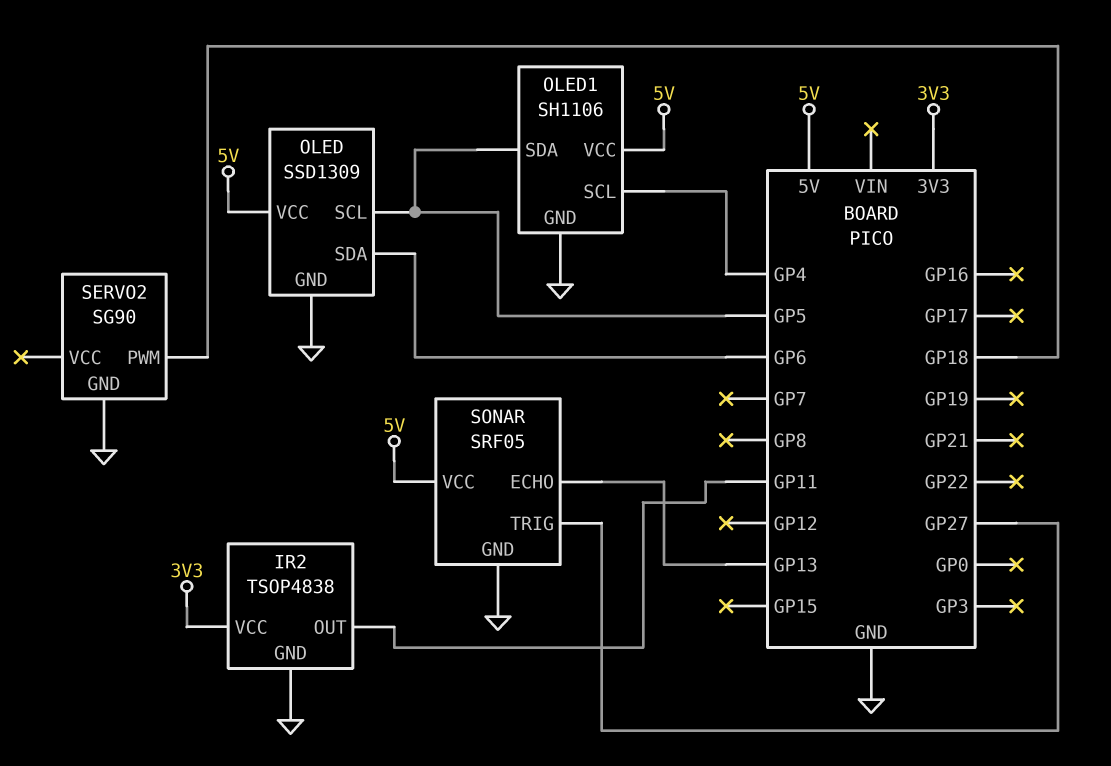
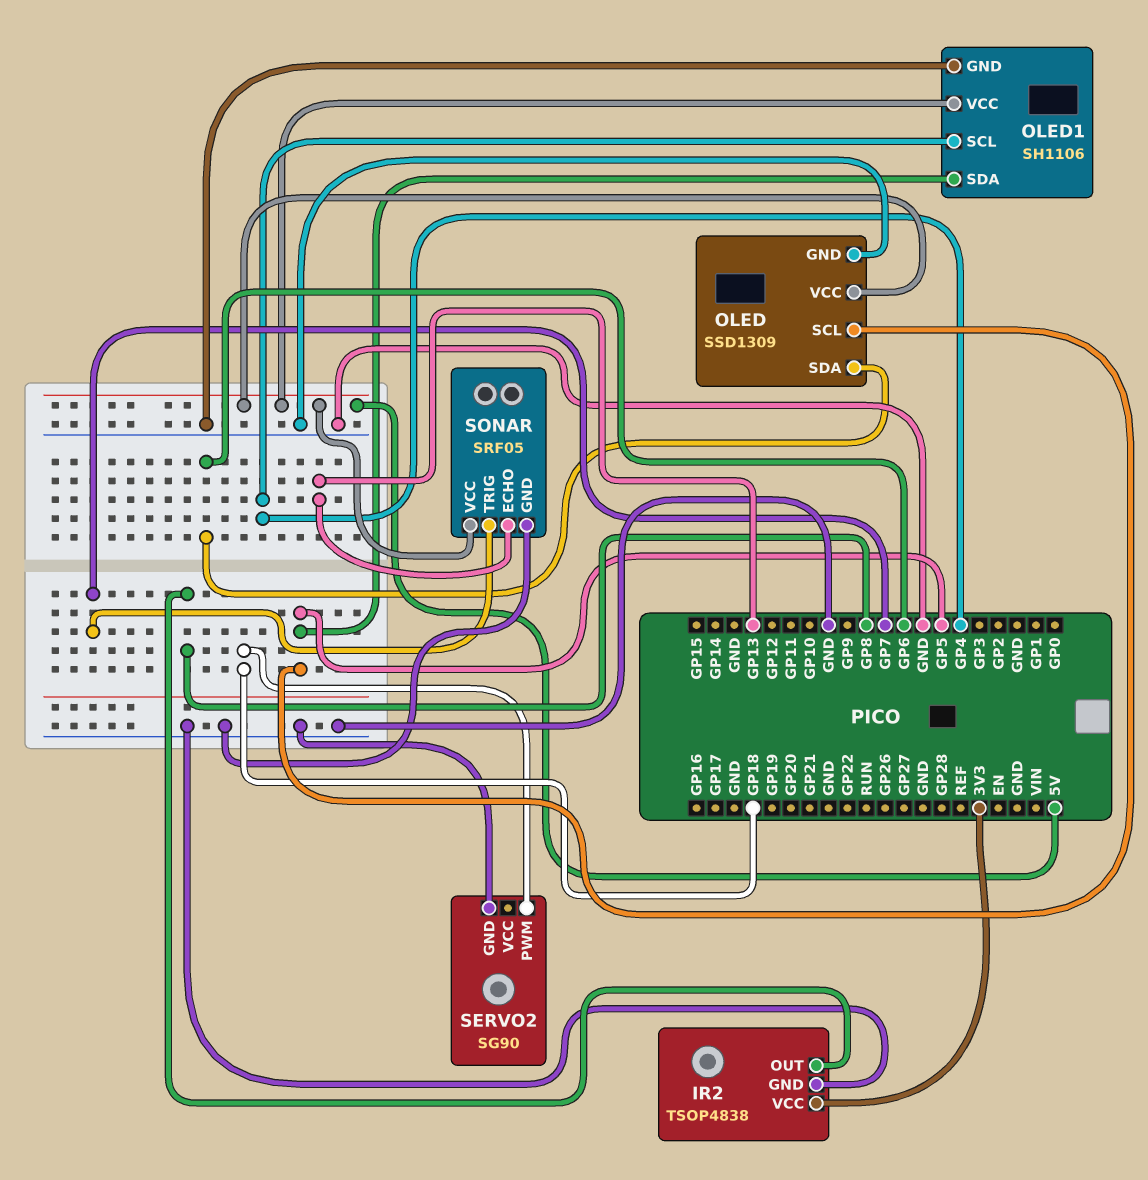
IR2 pin OUT: GP11 -> GP8
SONAR pin TRIG: GP27 -> GP7

